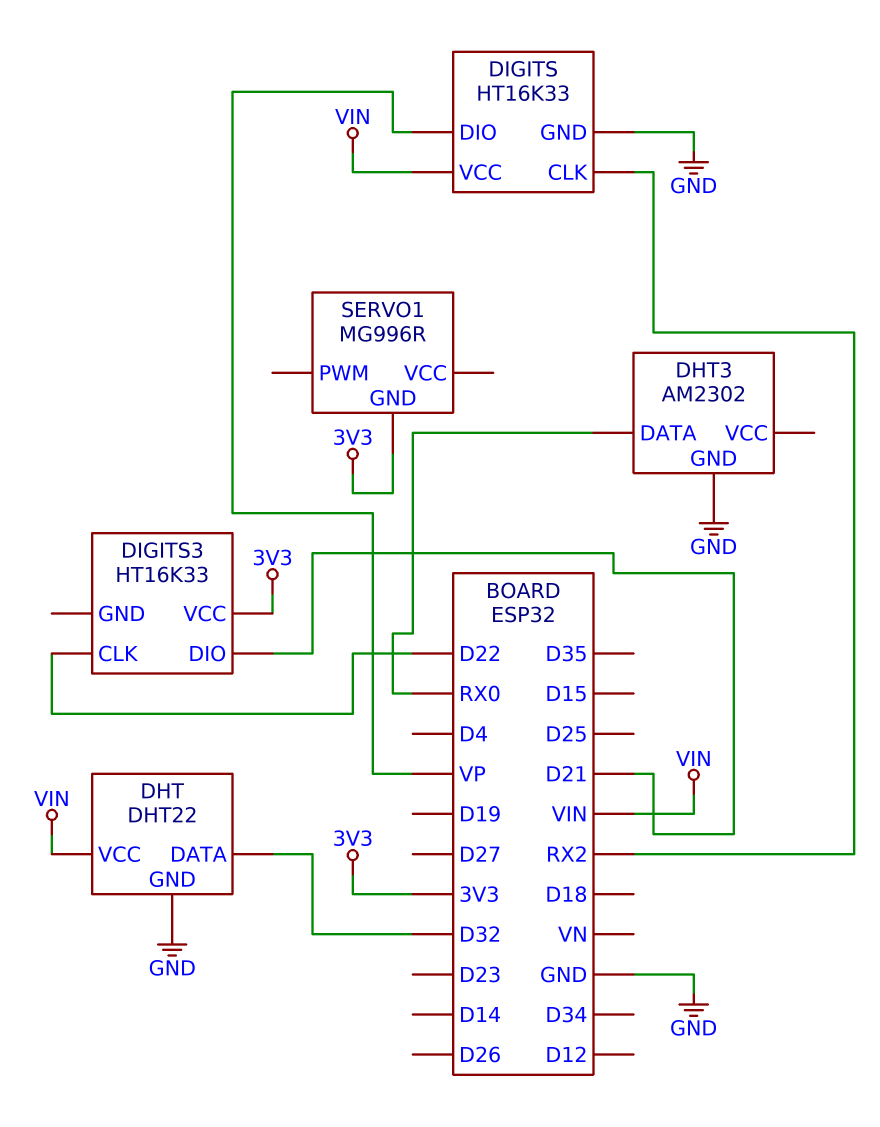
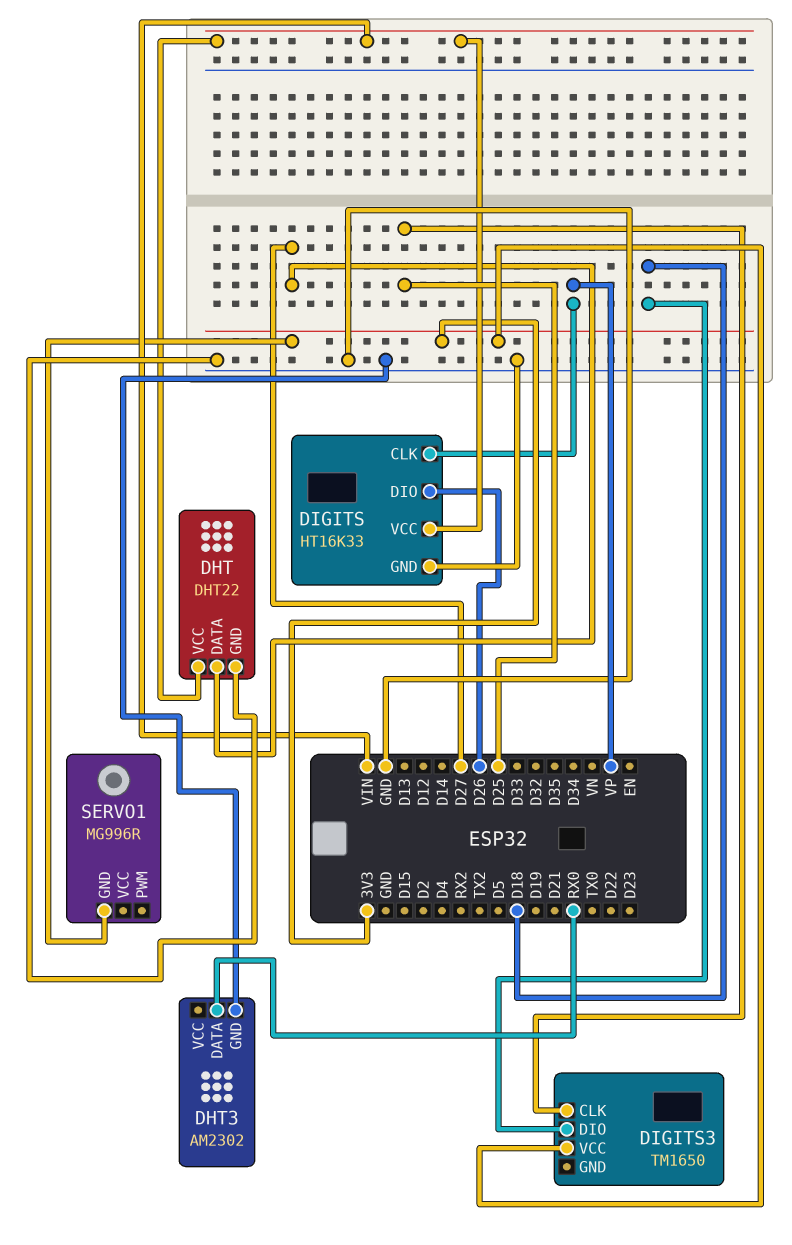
DHT pin DATA: D32 -> D27
DIGITS pin CLK: RX2 -> VP
DIGITS pin DIO: VP -> D26
DIGITS3: HT16K33 -> TM1650
DIGITS3 pin CLK: D22 -> D25
DIGITS3 pin DIO: D21 -> D18

